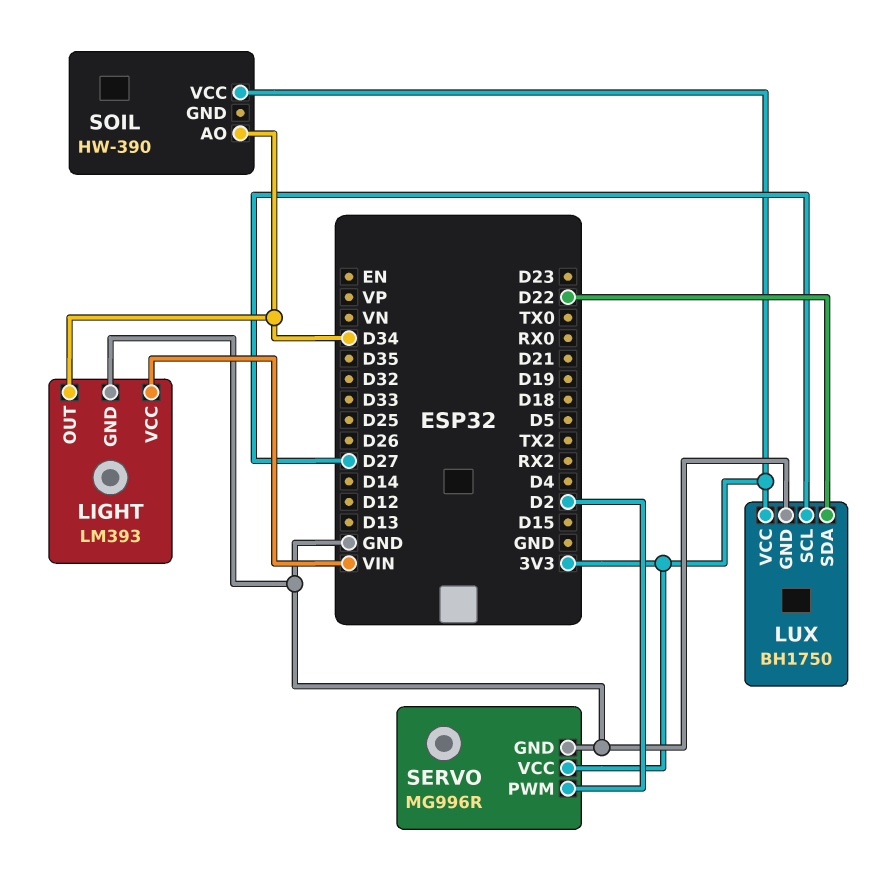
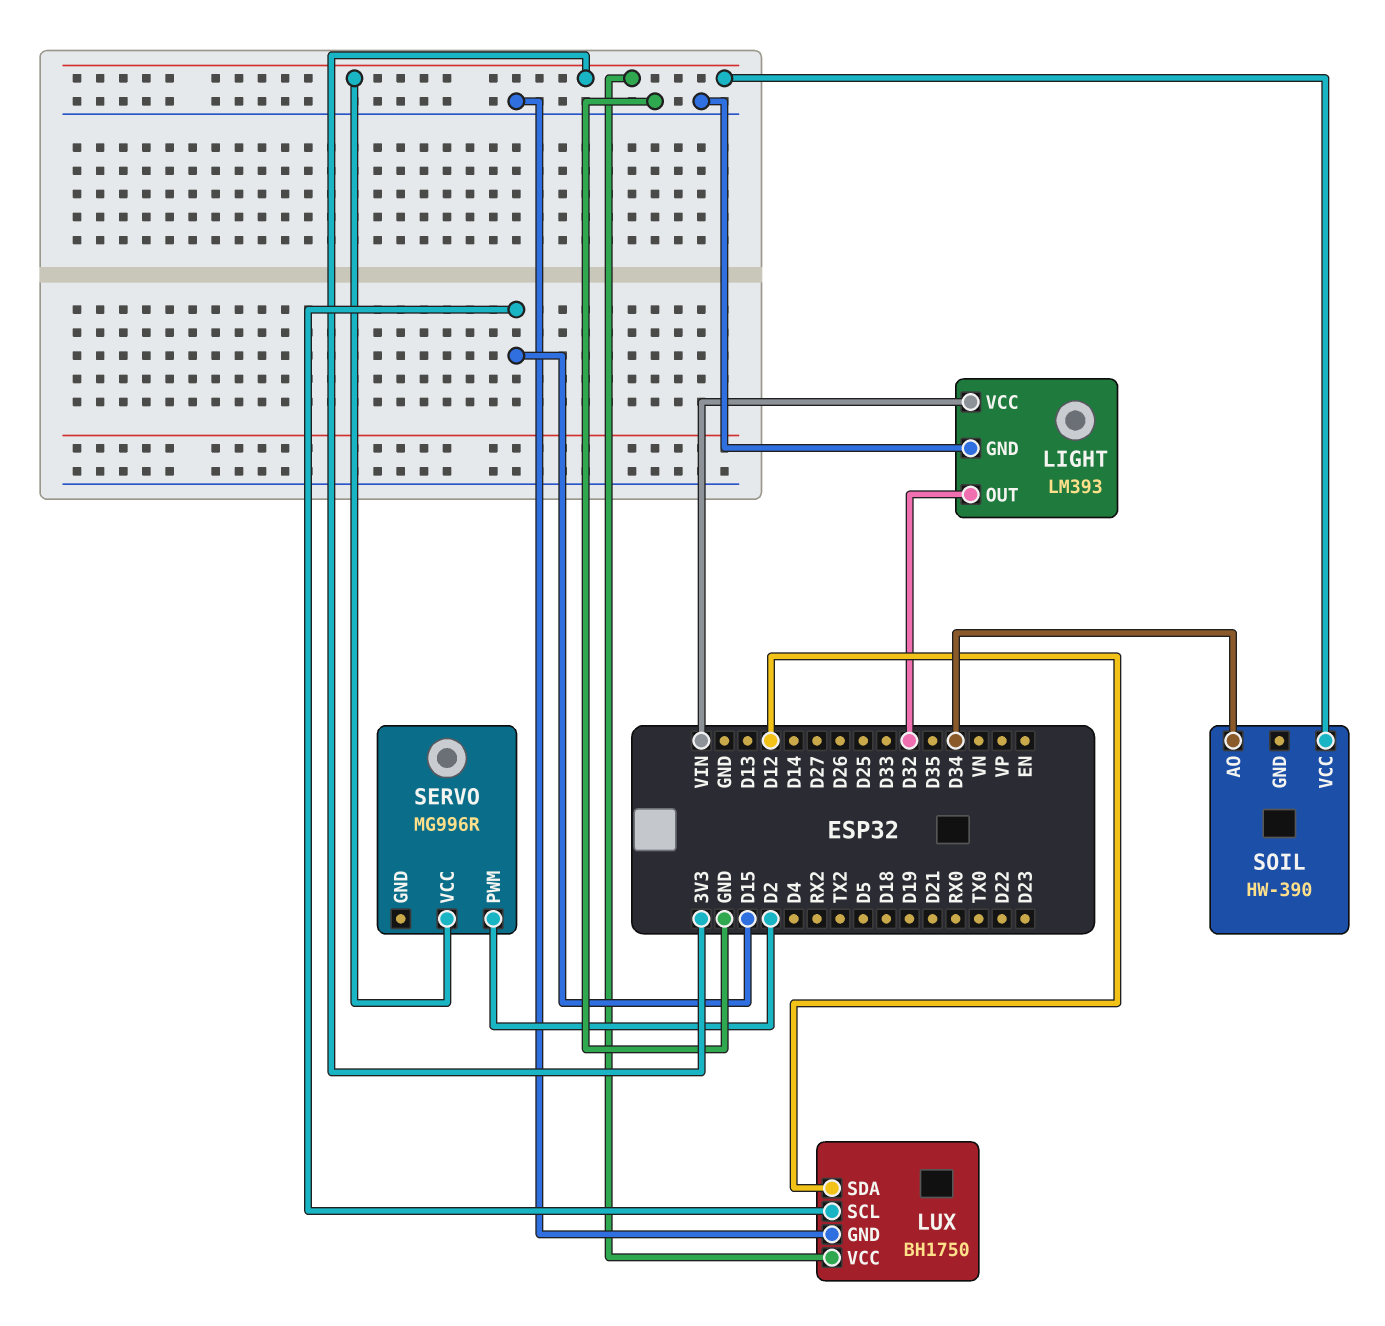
LIGHT pin OUT: D34 -> D32
LUX pin SCL: D27 -> D15
LUX pin SDA: D22 -> D12
SERVO pin GND: GND -> none

